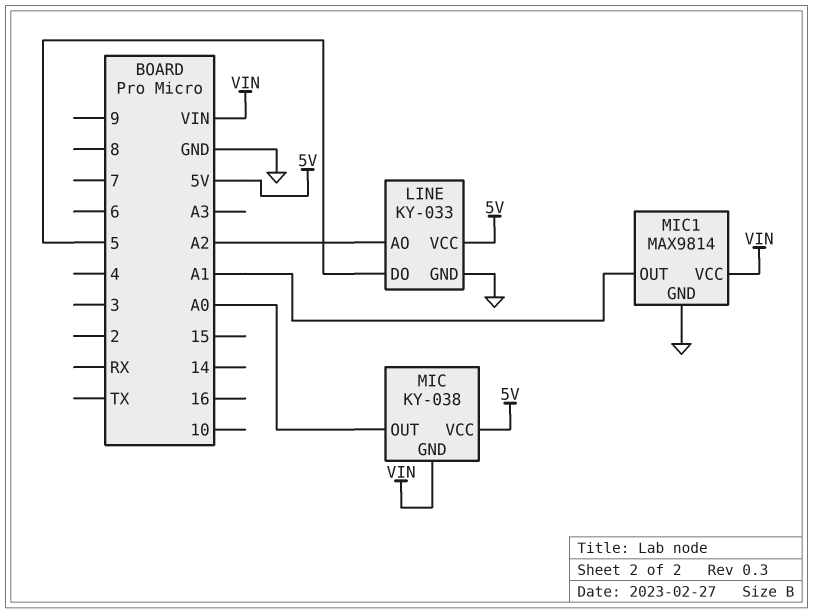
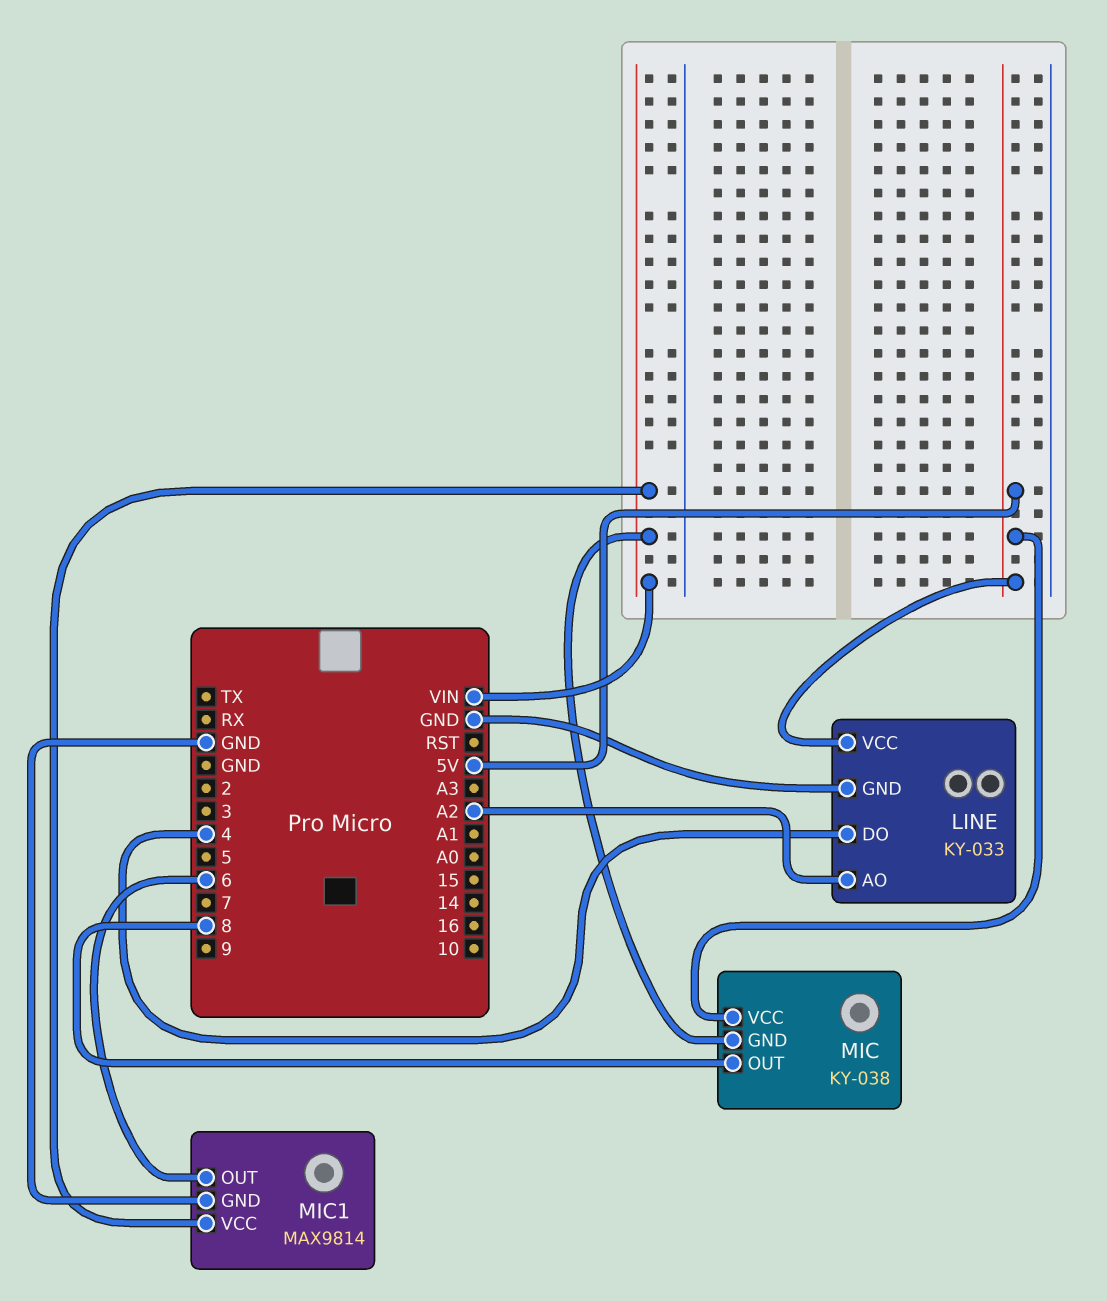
LINE pin DO: 5 -> 4
MIC pin OUT: A0 -> 8
MIC1 pin OUT: A1 -> 6

